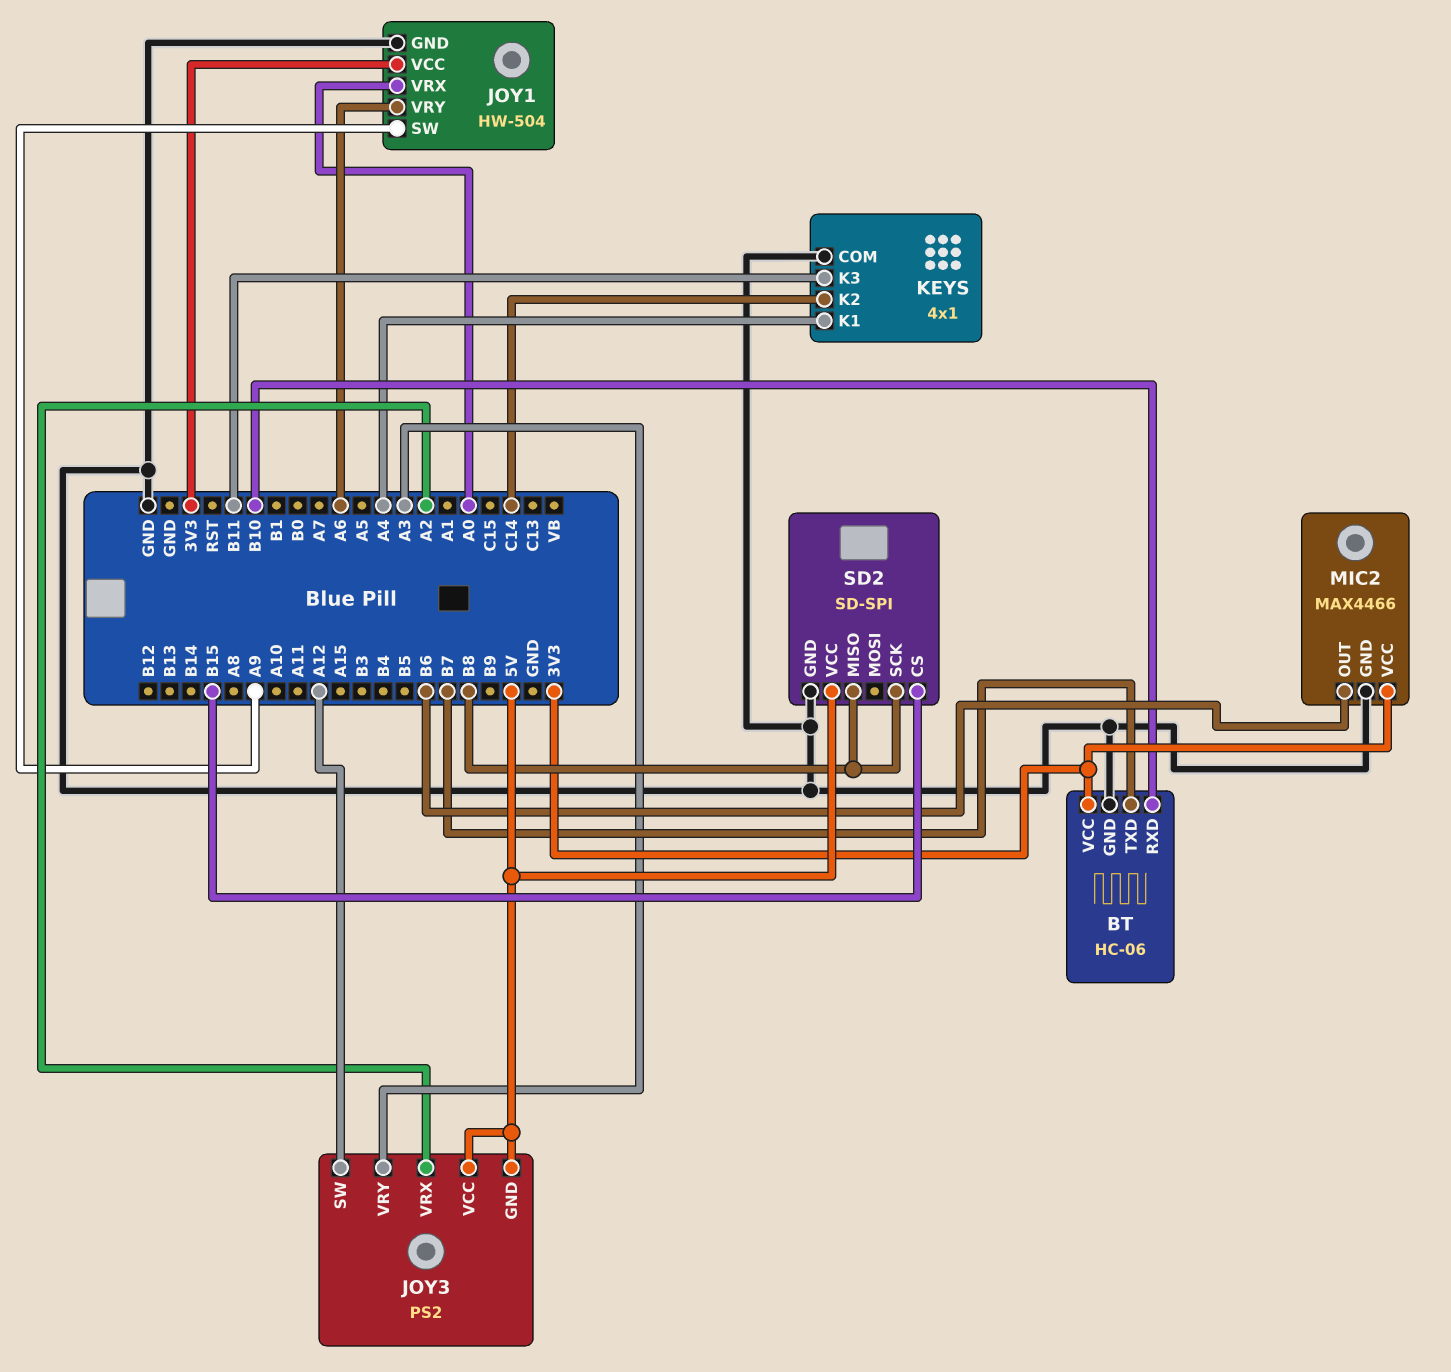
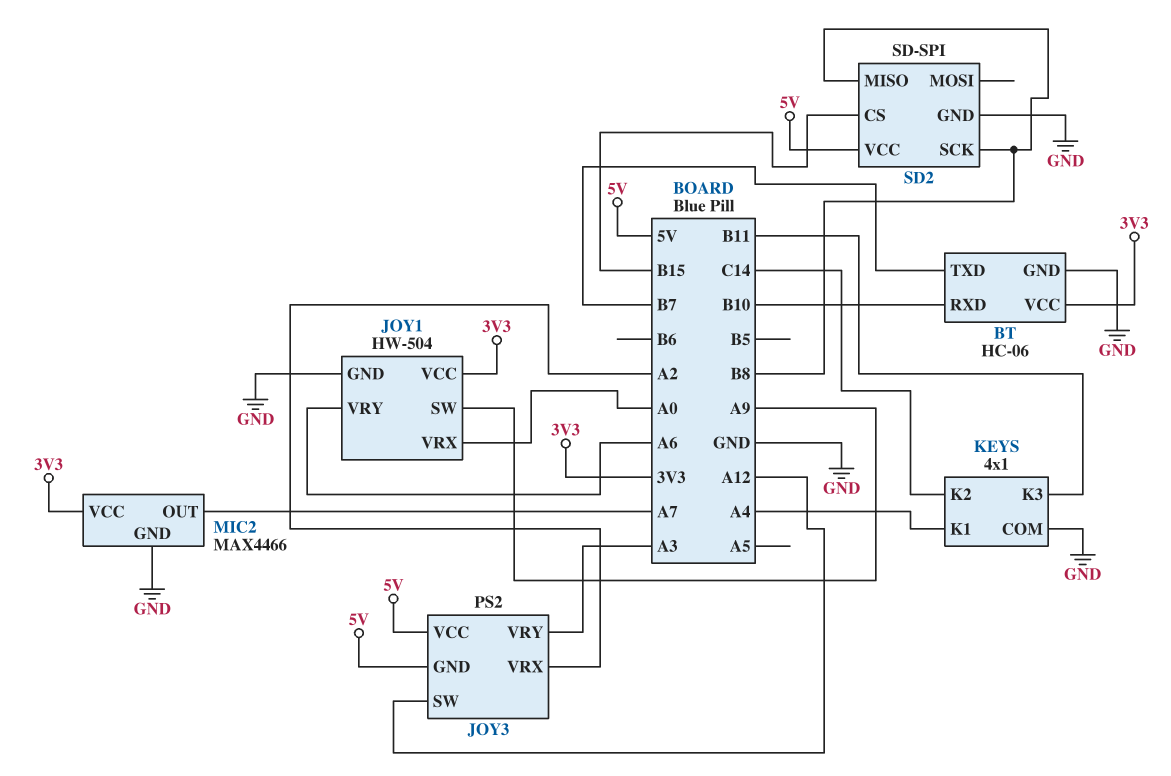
MIC2 pin OUT: B6 -> A7

